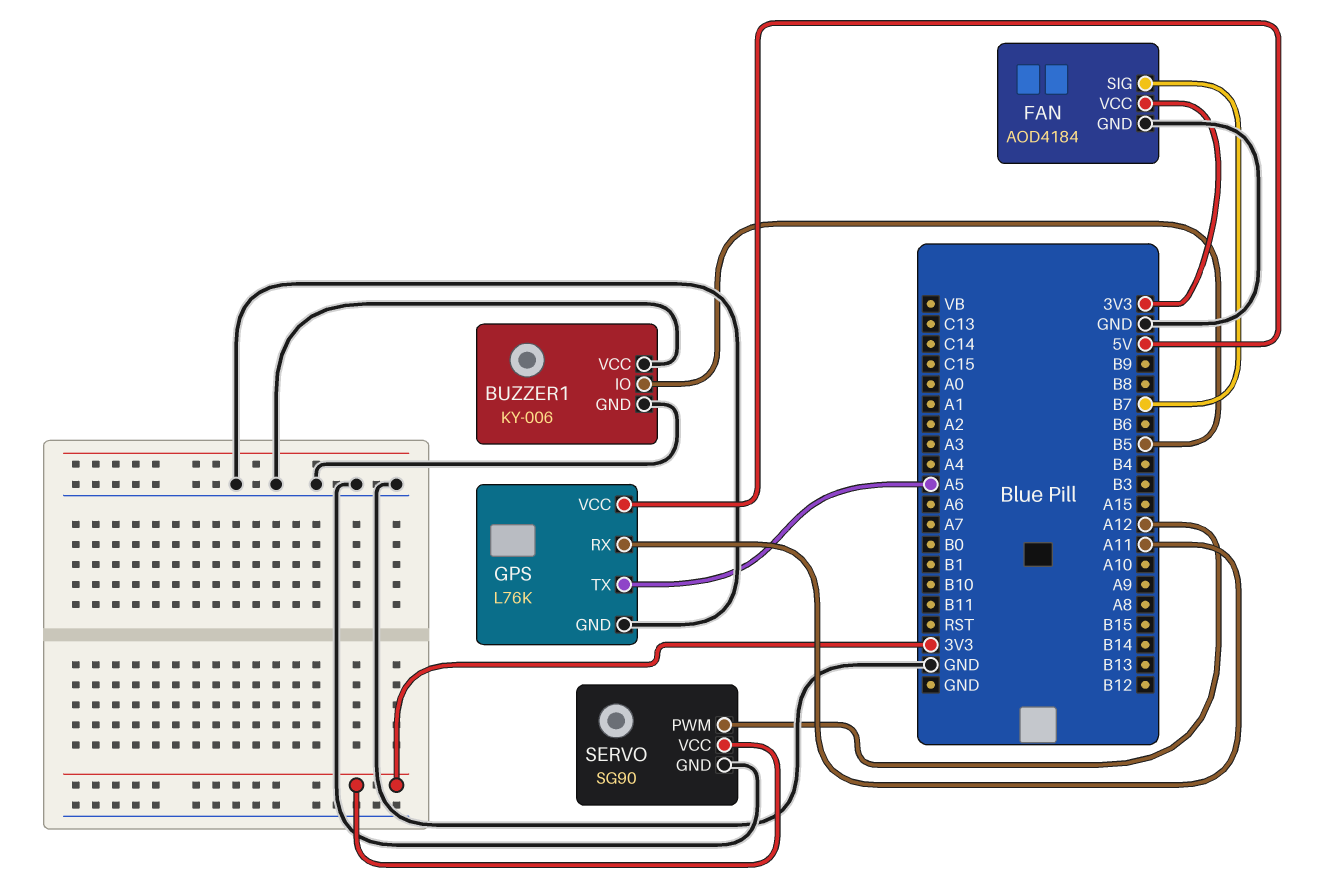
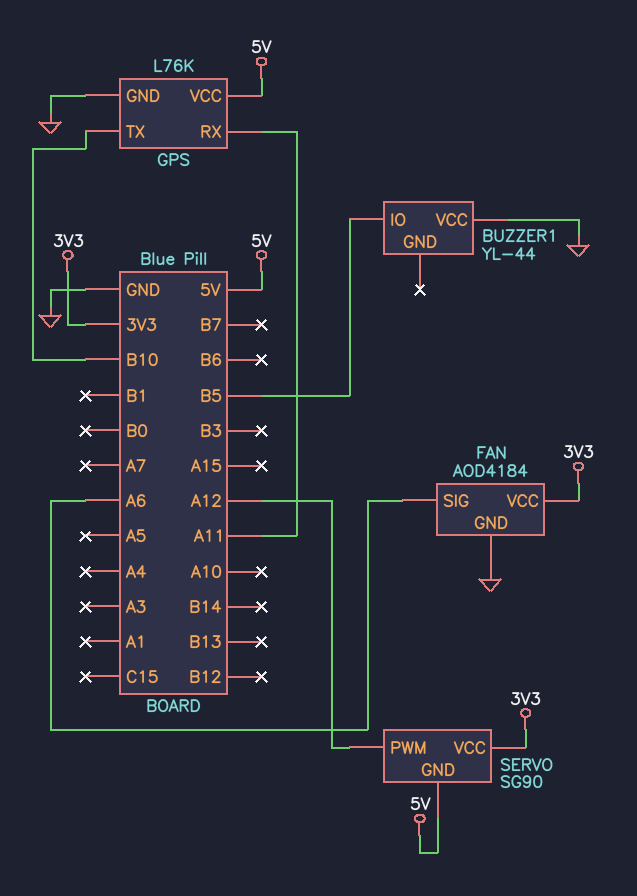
BUZZER1: KY-006 -> YL-44
BUZZER1 pin GND: GND -> none
FAN pin SIG: B7 -> A6
GPS pin TX: A5 -> B10
SERVO pin GND: GND -> 5V

